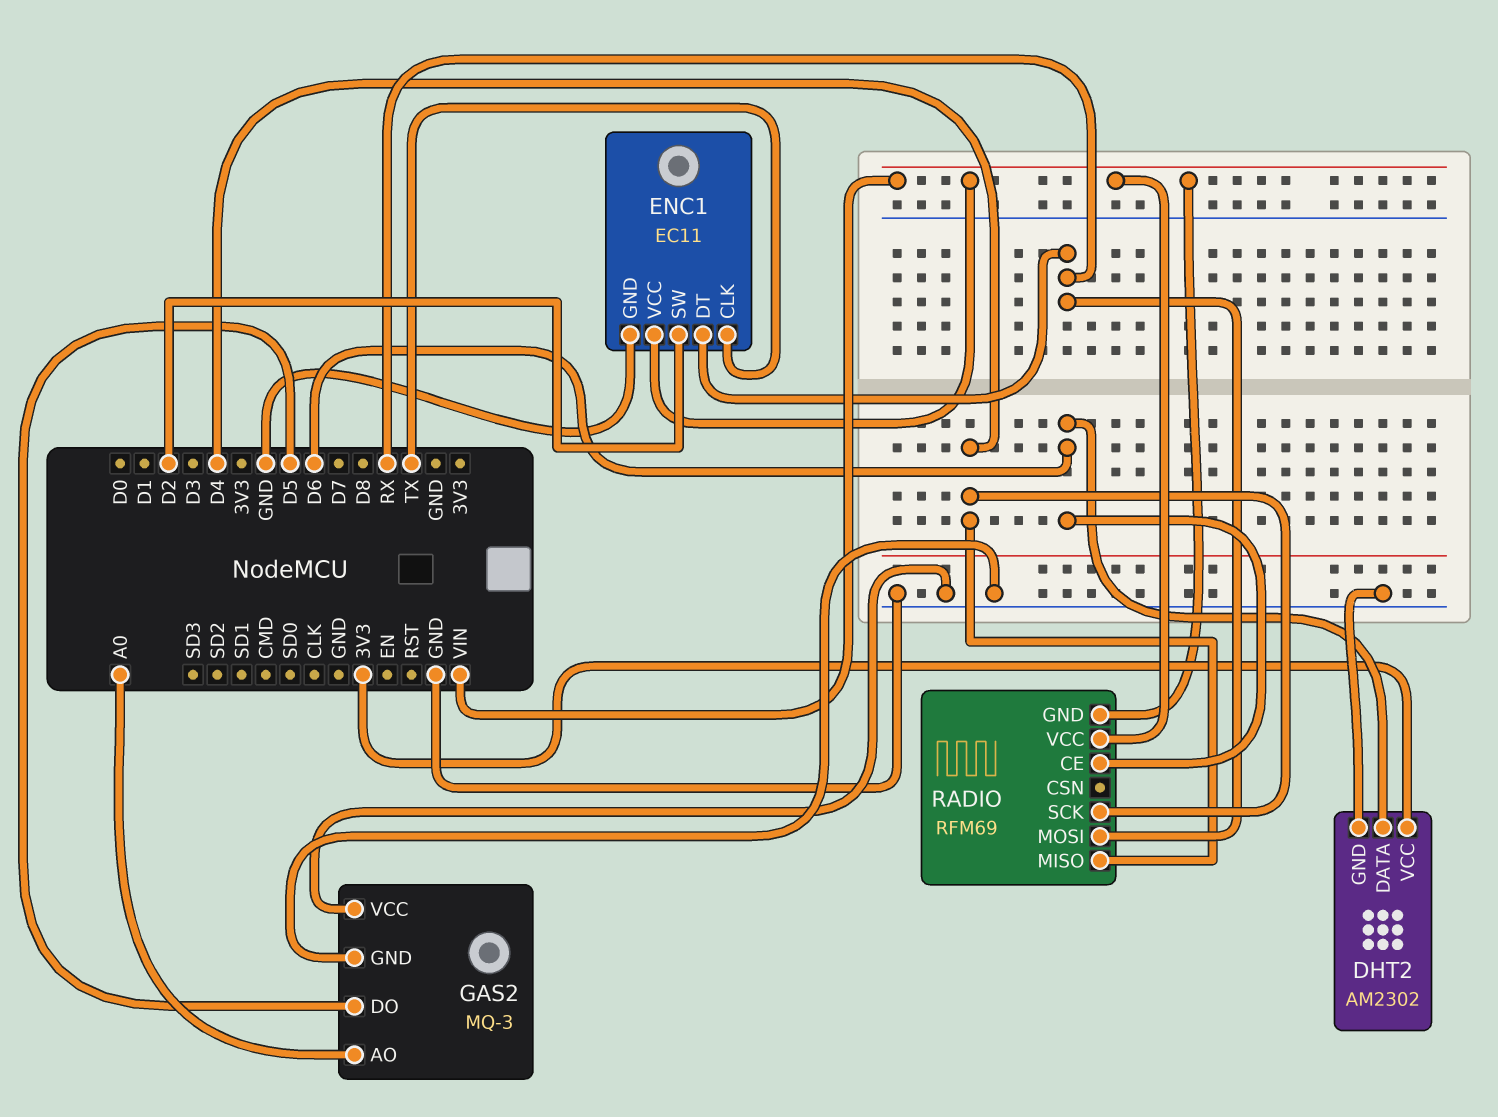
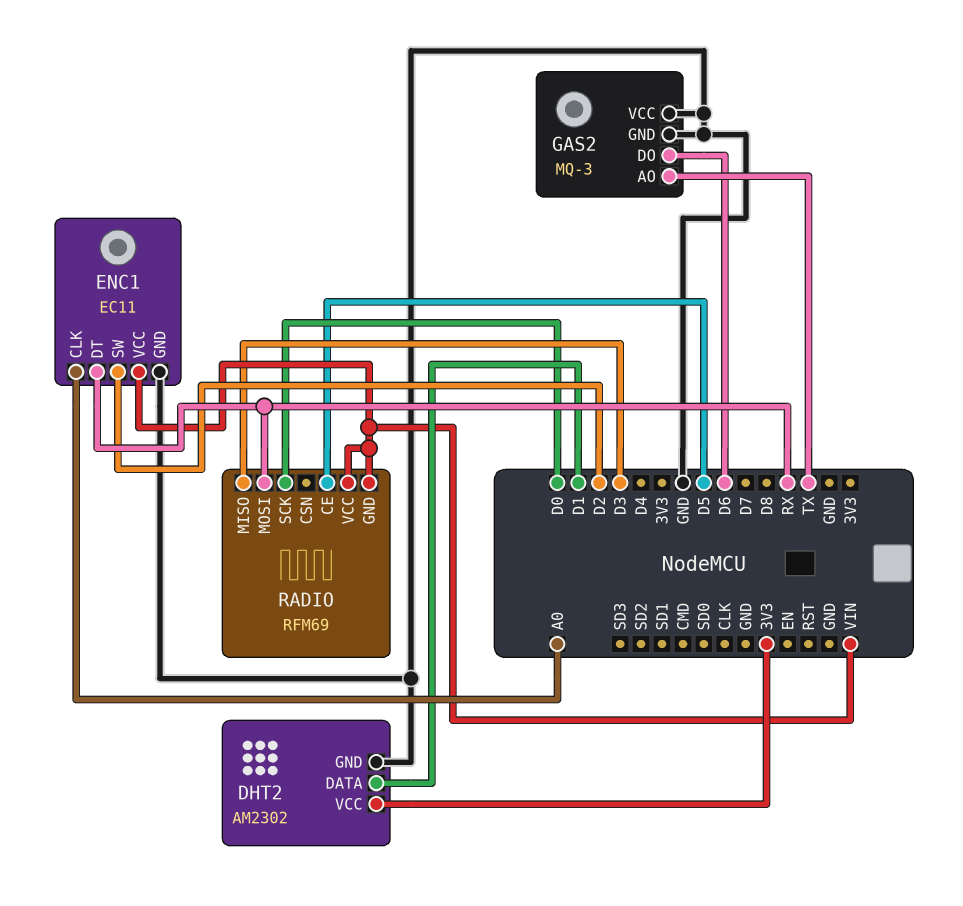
DHT2 pin DATA: D6 -> D1
ENC1 pin CLK: TX -> A0
GAS2 pin AO: A0 -> TX
GAS2 pin DO: D5 -> D6
RADIO pin CE: D6 -> D5
RADIO pin MISO: D4 -> D3
RADIO pin SCK: D4 -> D0

